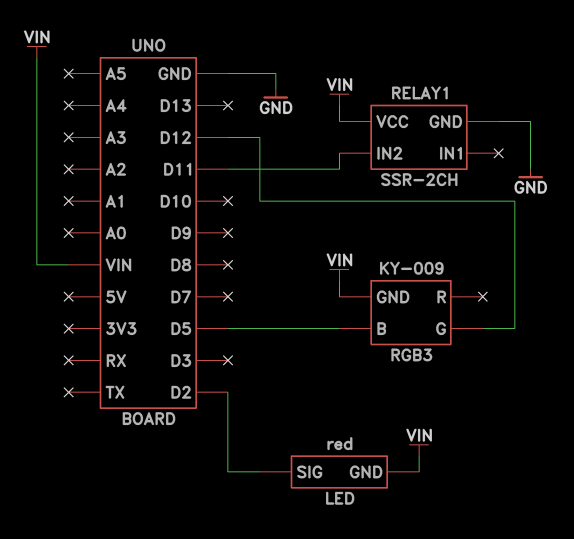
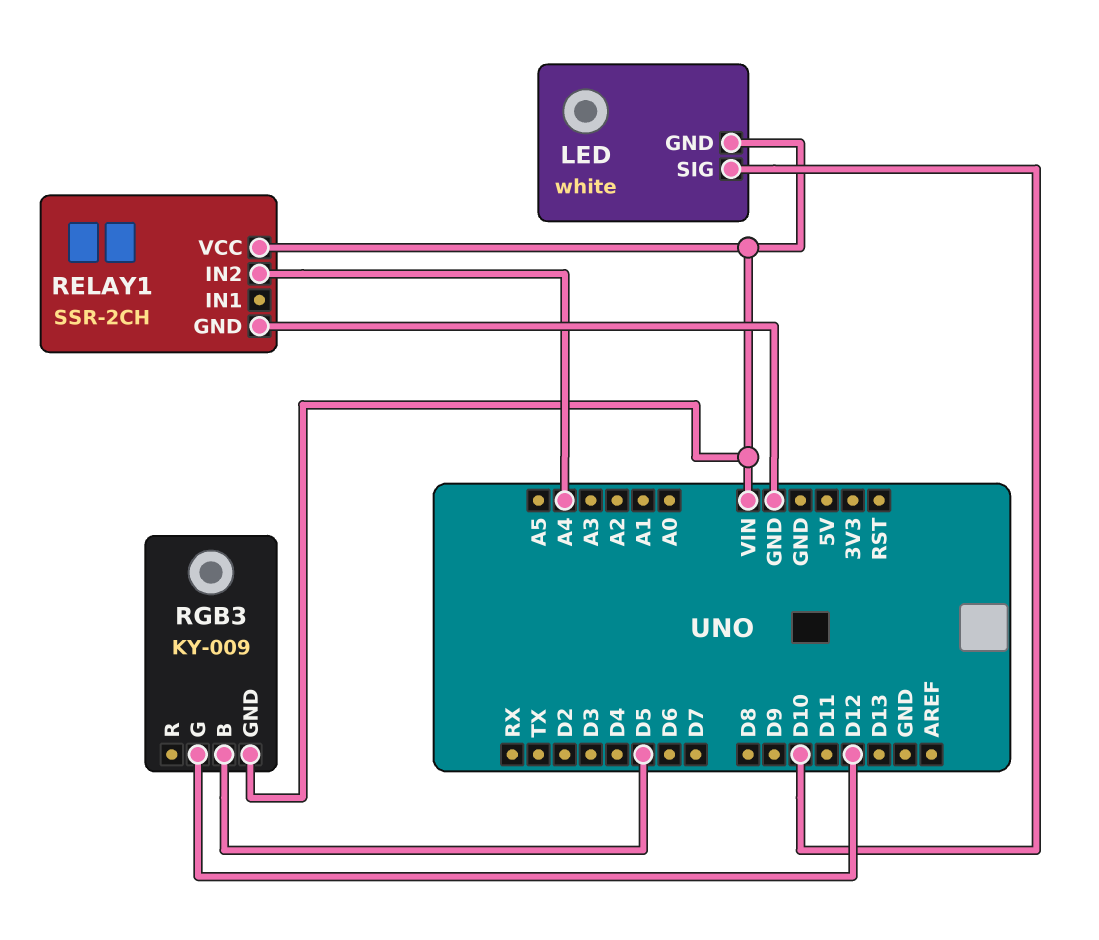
LED: red -> white
LED pin SIG: D2 -> D10
RELAY1 pin IN2: D11 -> A4

